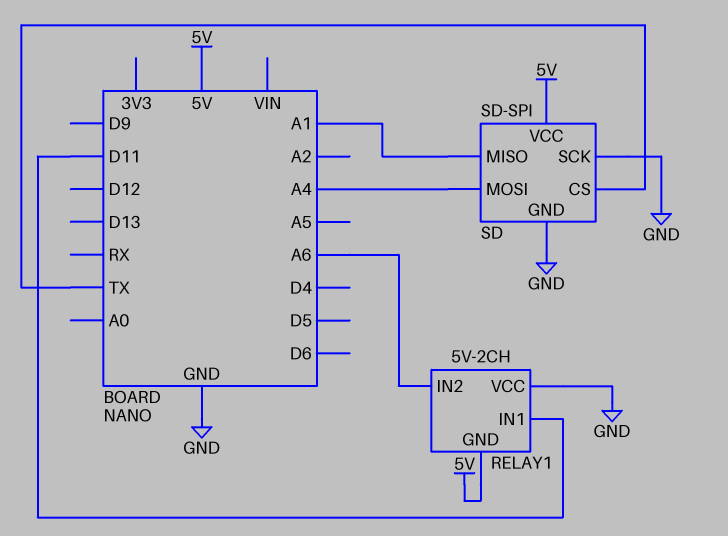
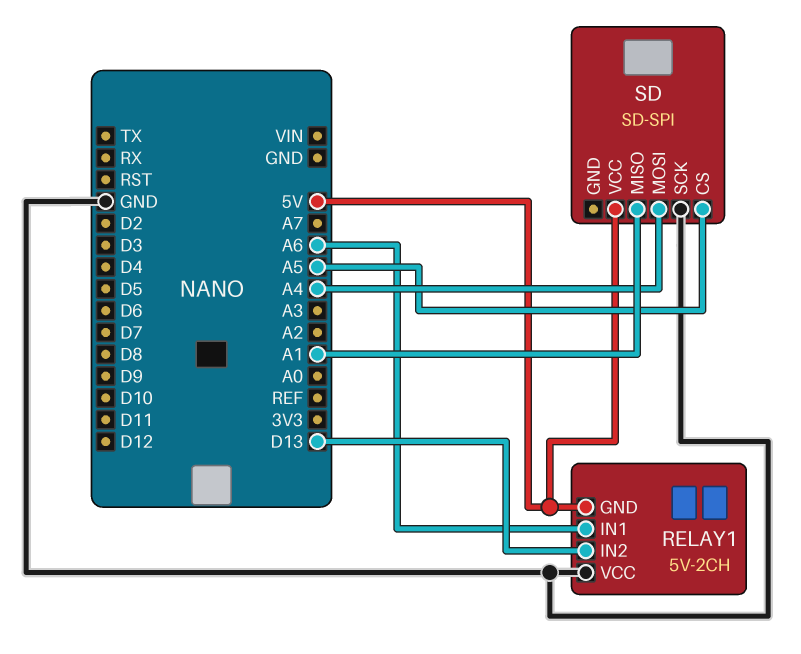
RELAY1 pin IN1: D11 -> A6
RELAY1 pin IN2: A6 -> D13
SD pin CS: TX -> A5
SD pin GND: GND -> none

